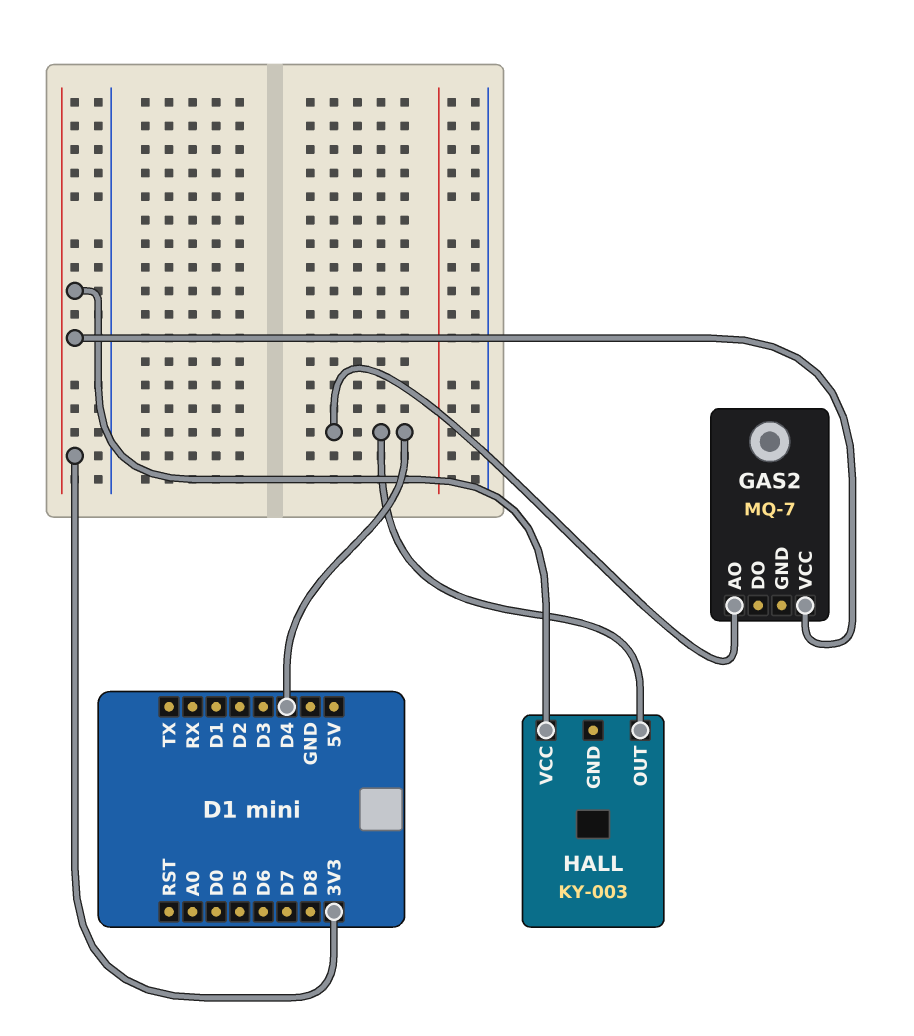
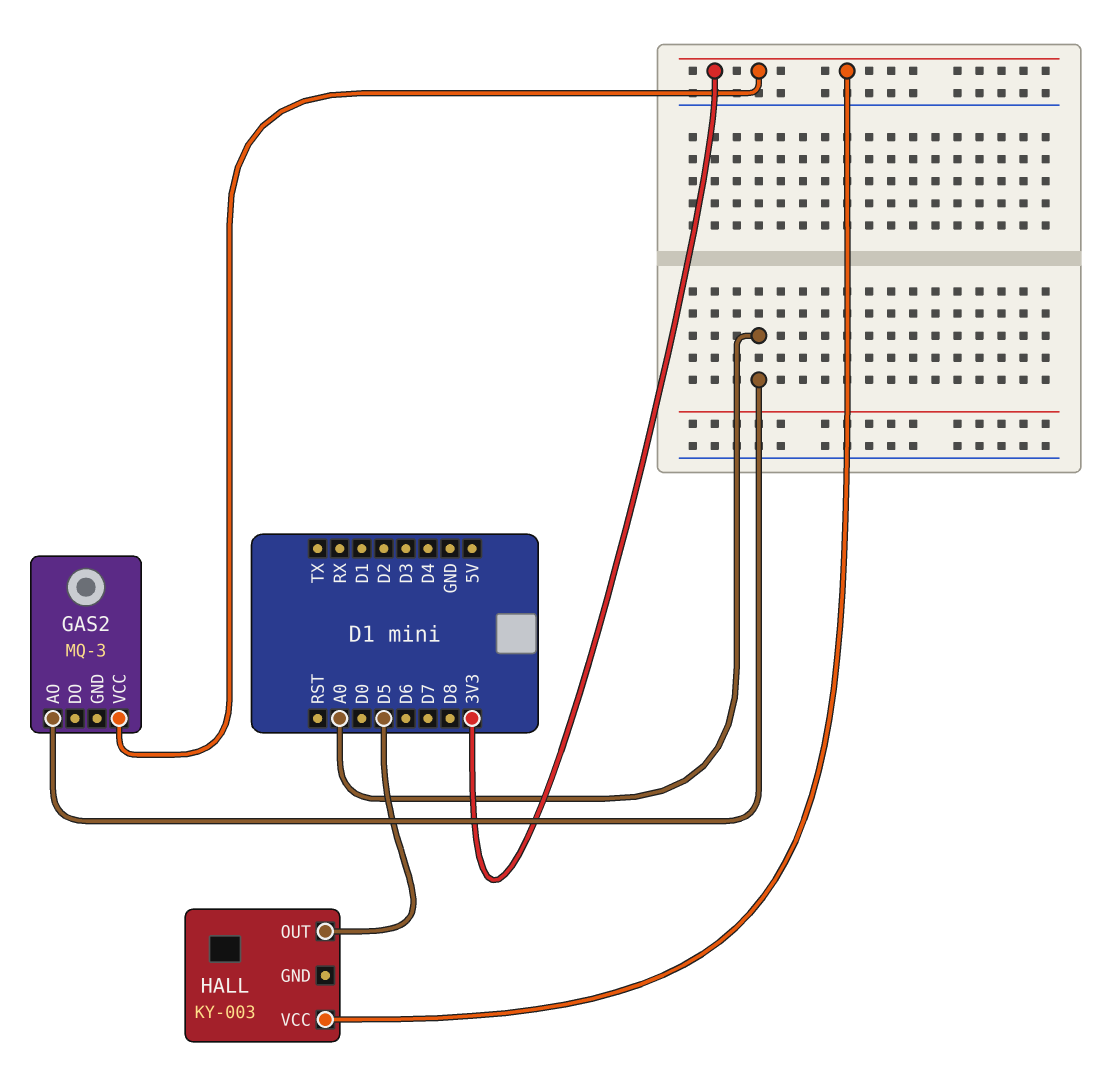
GAS2: MQ-7 -> MQ-3
GAS2 pin AO: D4 -> A0
HALL pin OUT: D4 -> D5

